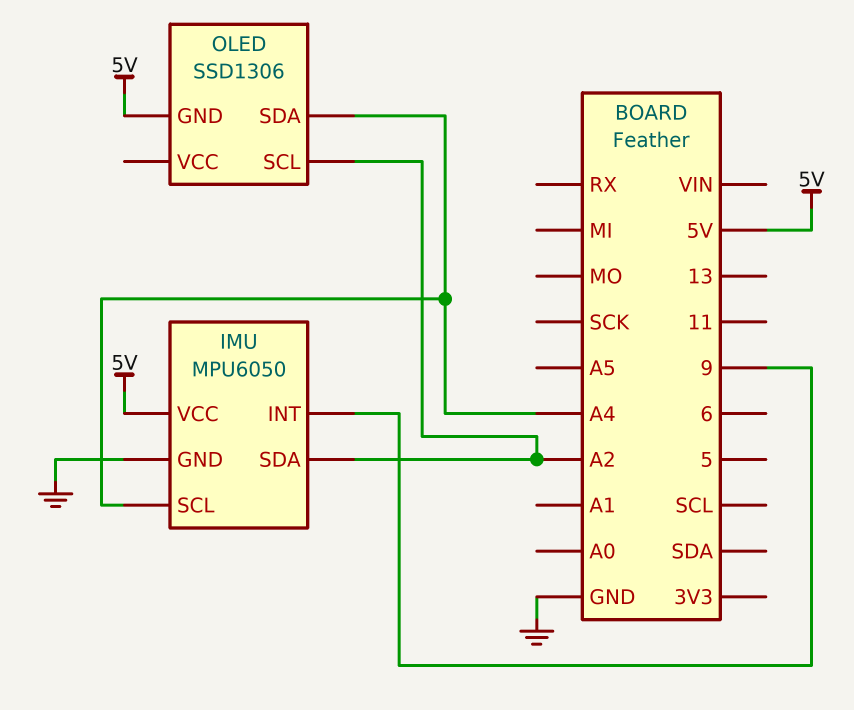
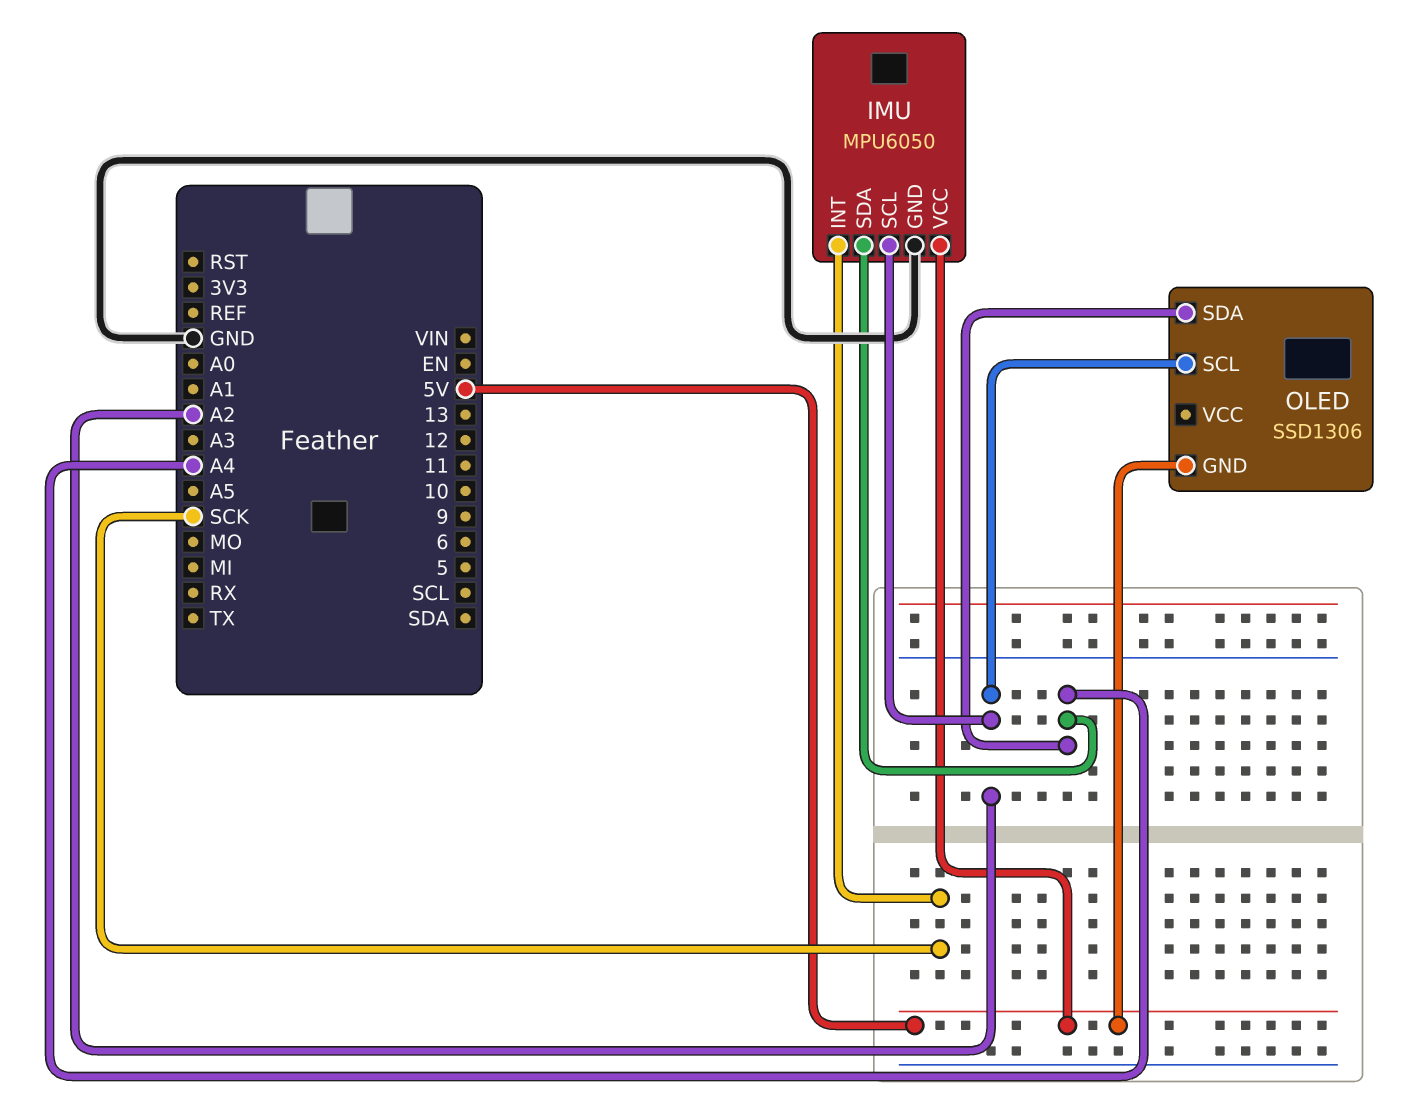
IMU pin INT: 9 -> SCK
IMU pin SCL: A4 -> A2
IMU pin SDA: A2 -> A4

